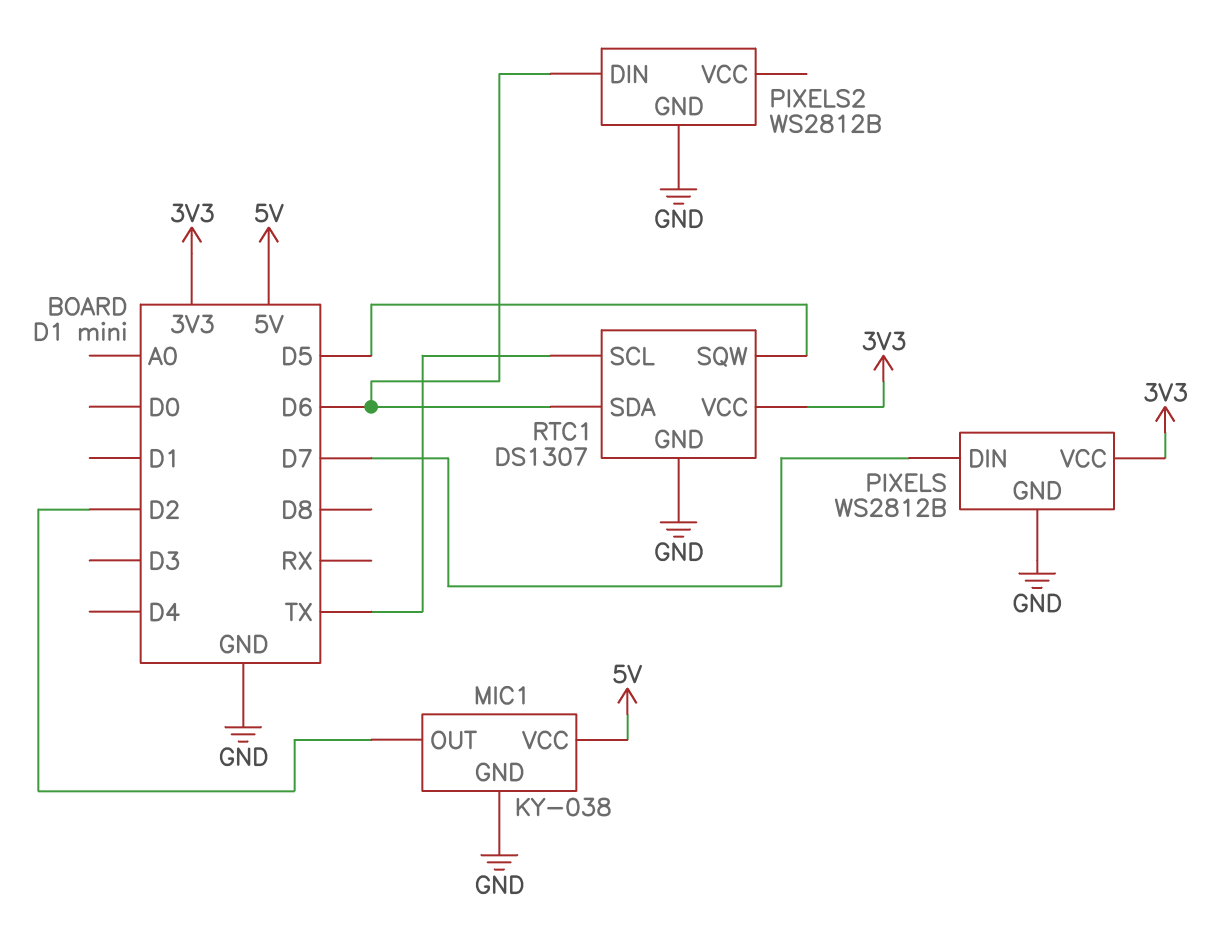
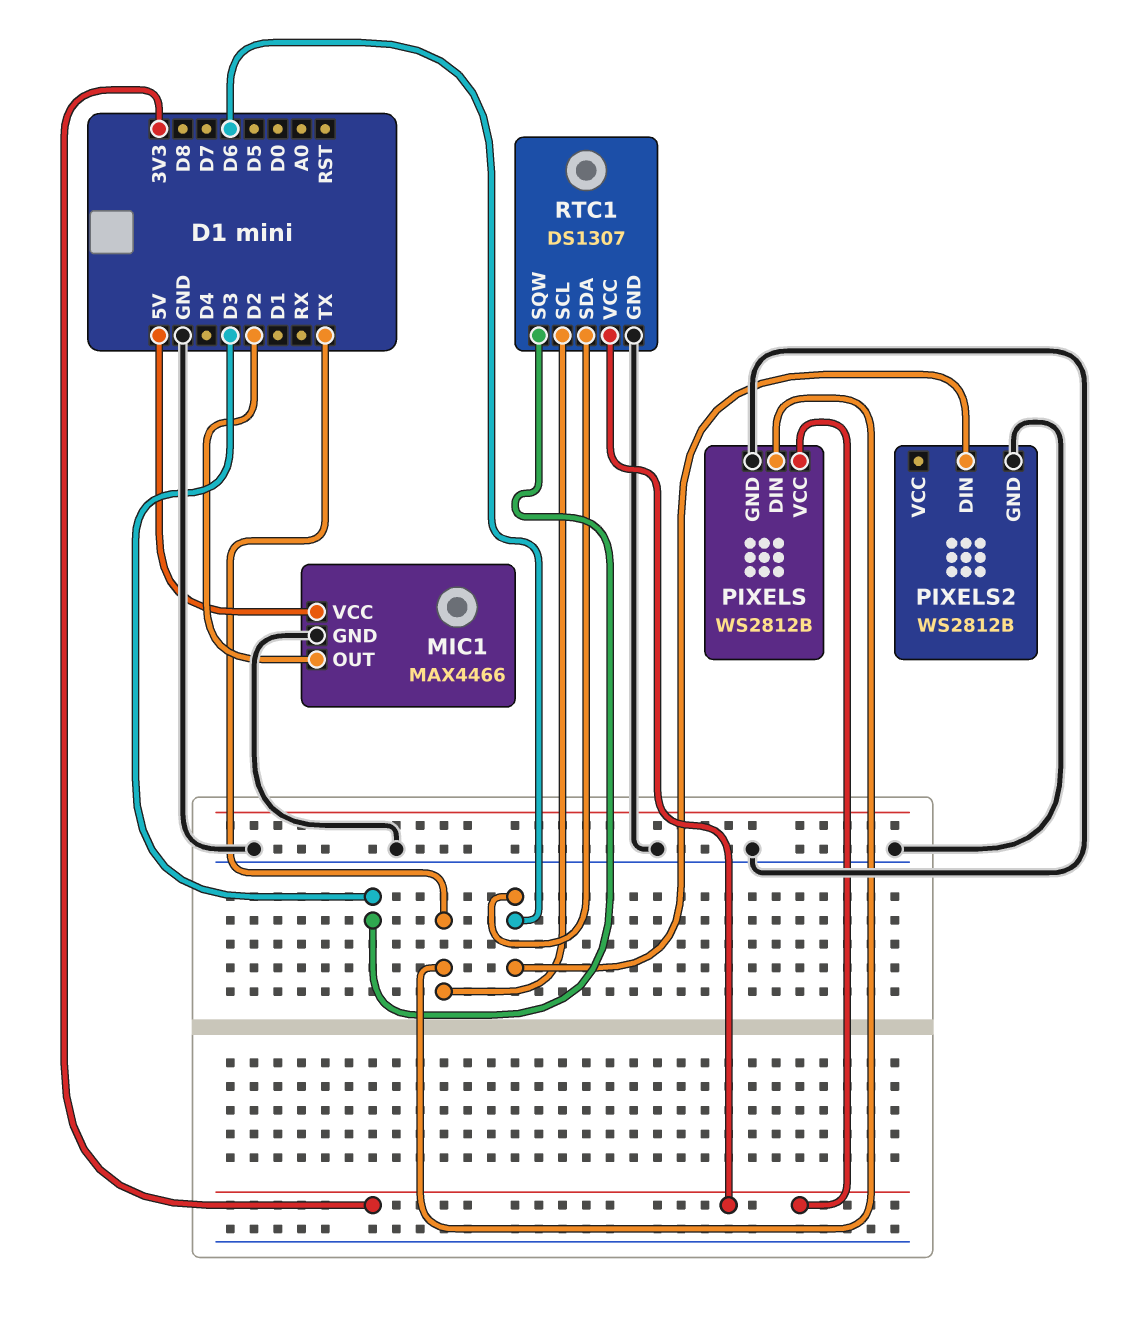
MIC1: KY-038 -> MAX4466
PIXELS pin DIN: D7 -> TX
RTC1 pin SQW: D5 -> D3

